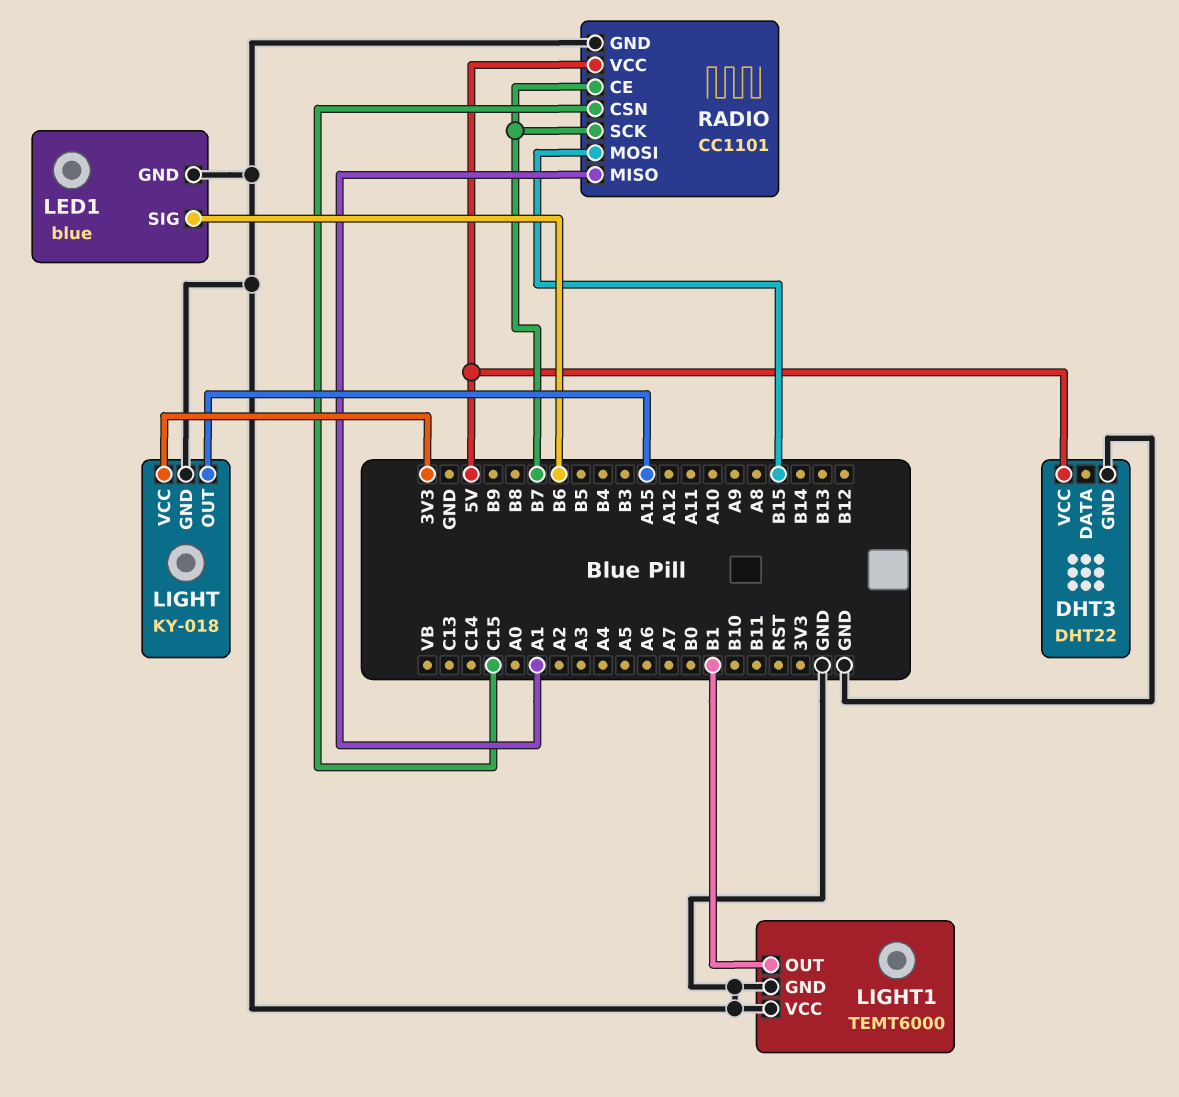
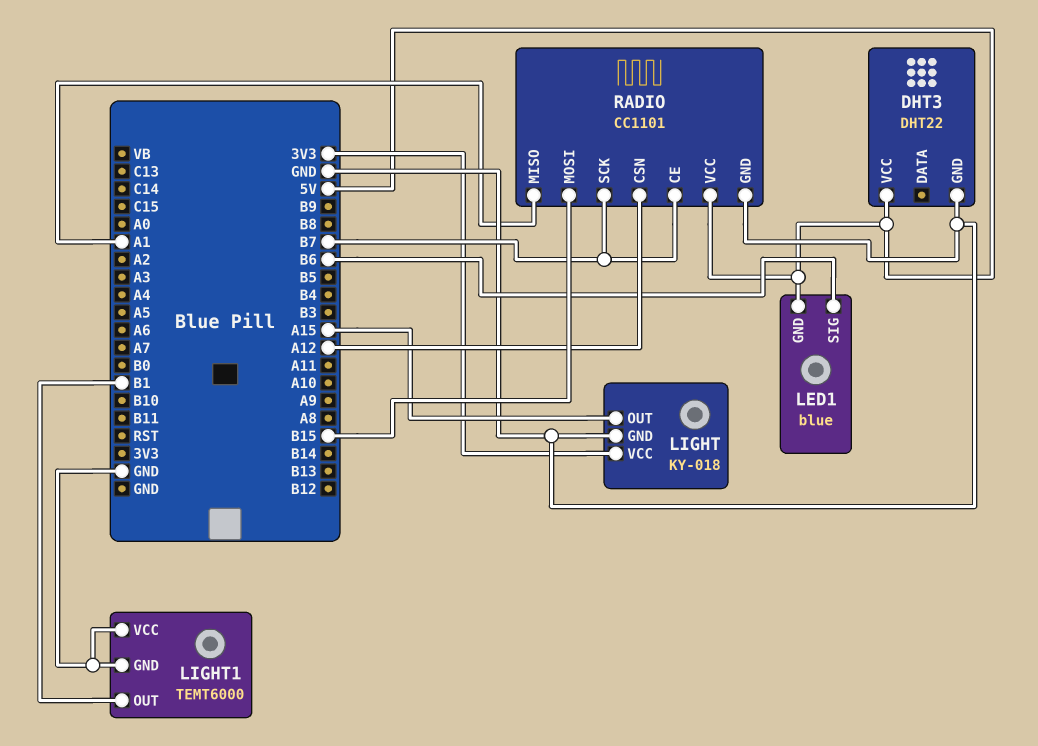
LED1 pin GND: GND -> 5V
RADIO pin CSN: C15 -> A12

